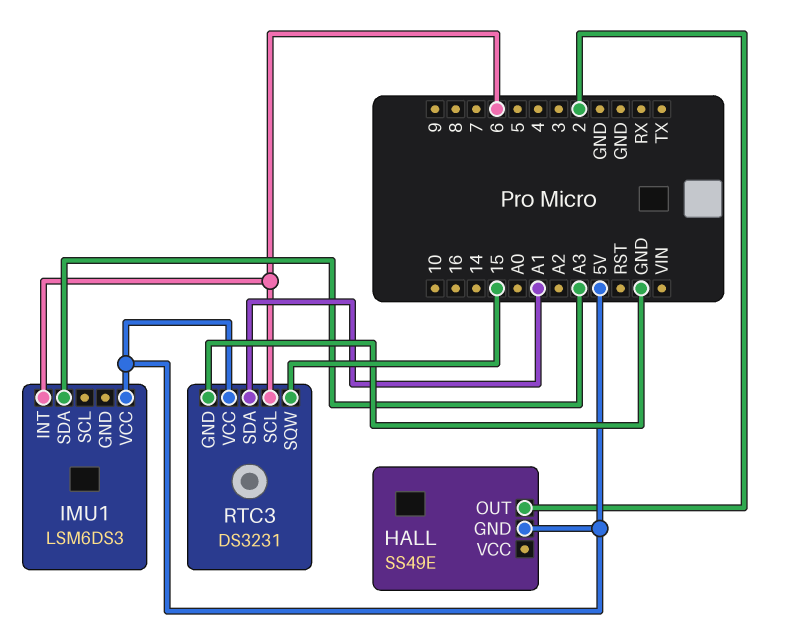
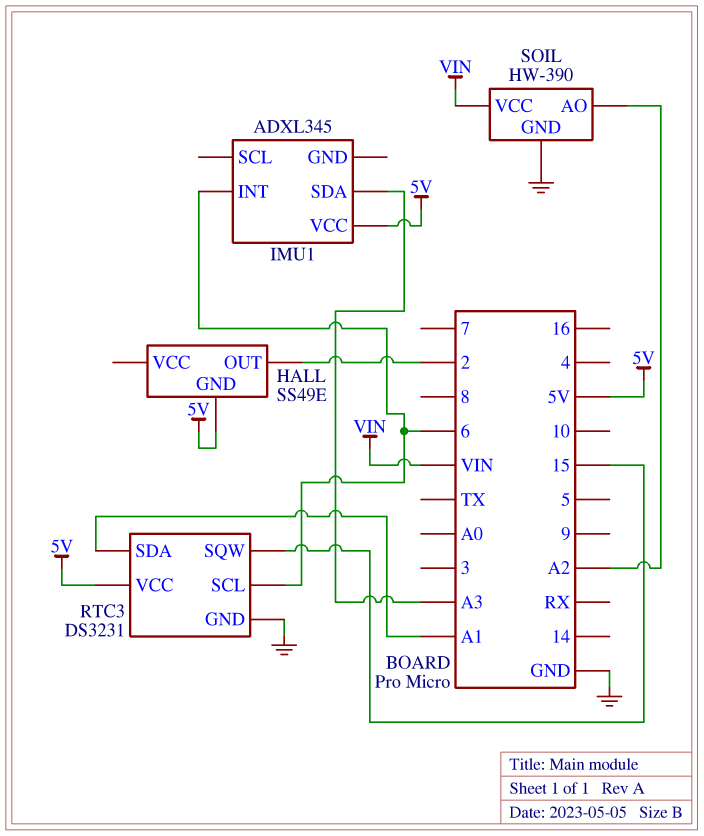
IMU1: LSM6DS3 -> ADXL345
SOIL: none -> HW-390
SOIL pin AO: none -> A2
SOIL pin GND: none -> GND
SOIL pin VCC: none -> VIN

